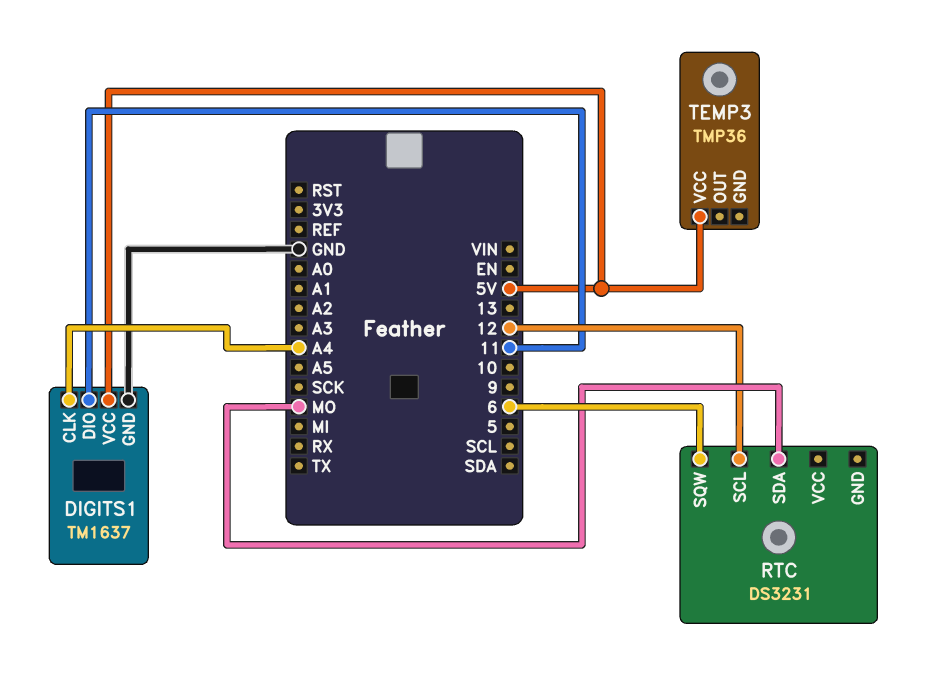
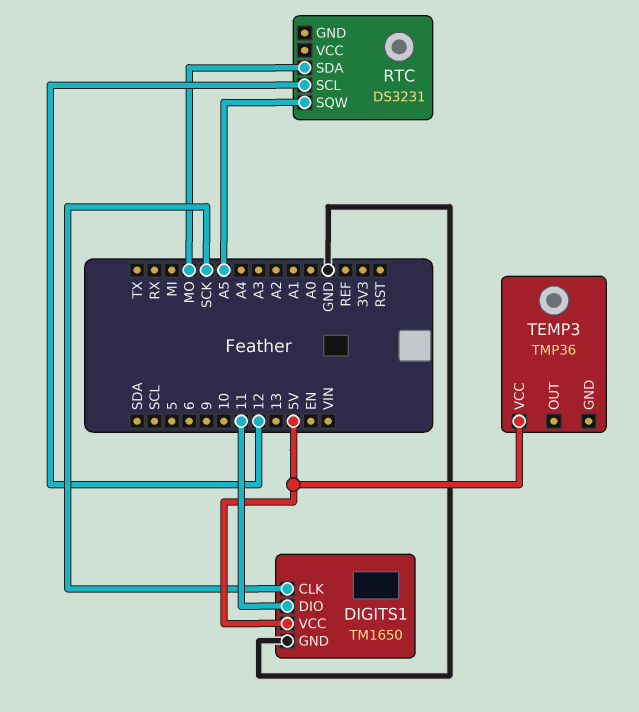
DIGITS1: TM1637 -> TM1650
DIGITS1 pin CLK: A4 -> SCK
RTC pin SQW: 6 -> A5

